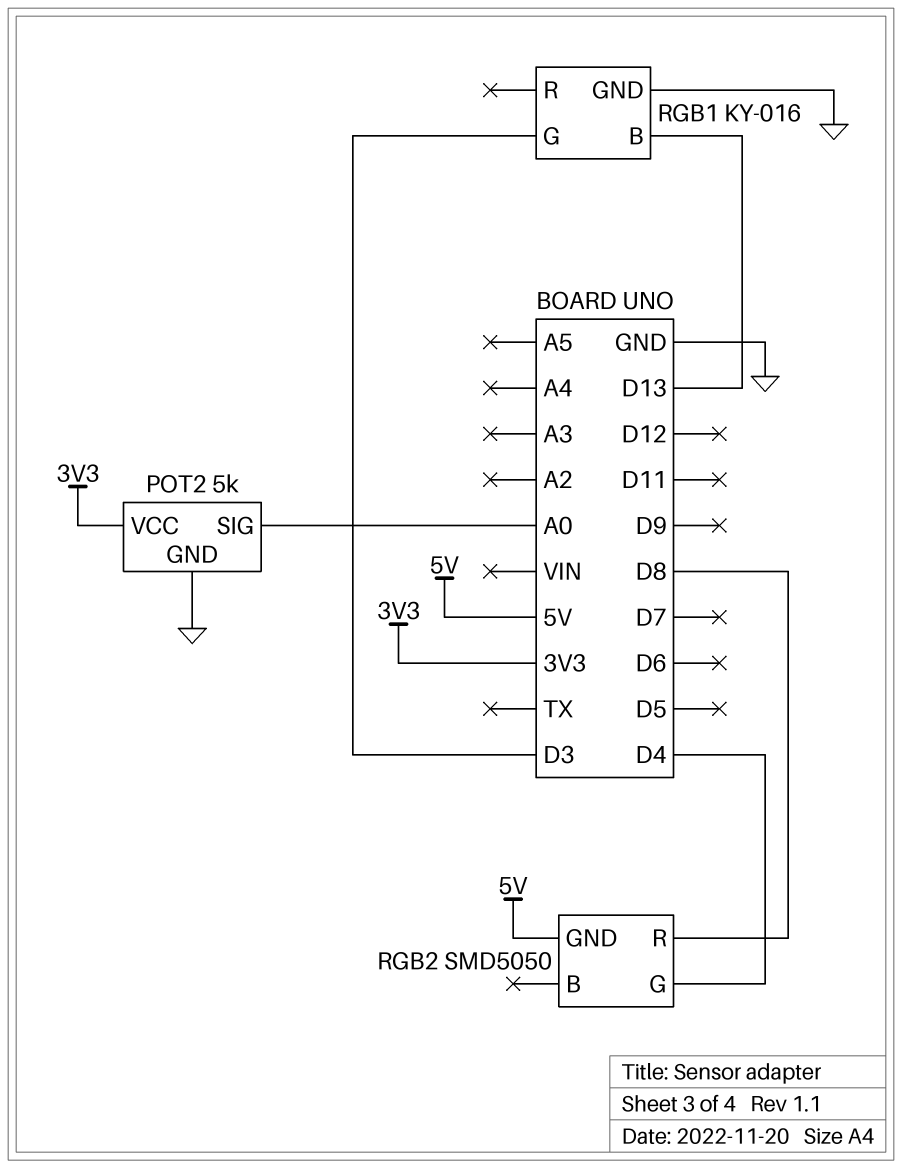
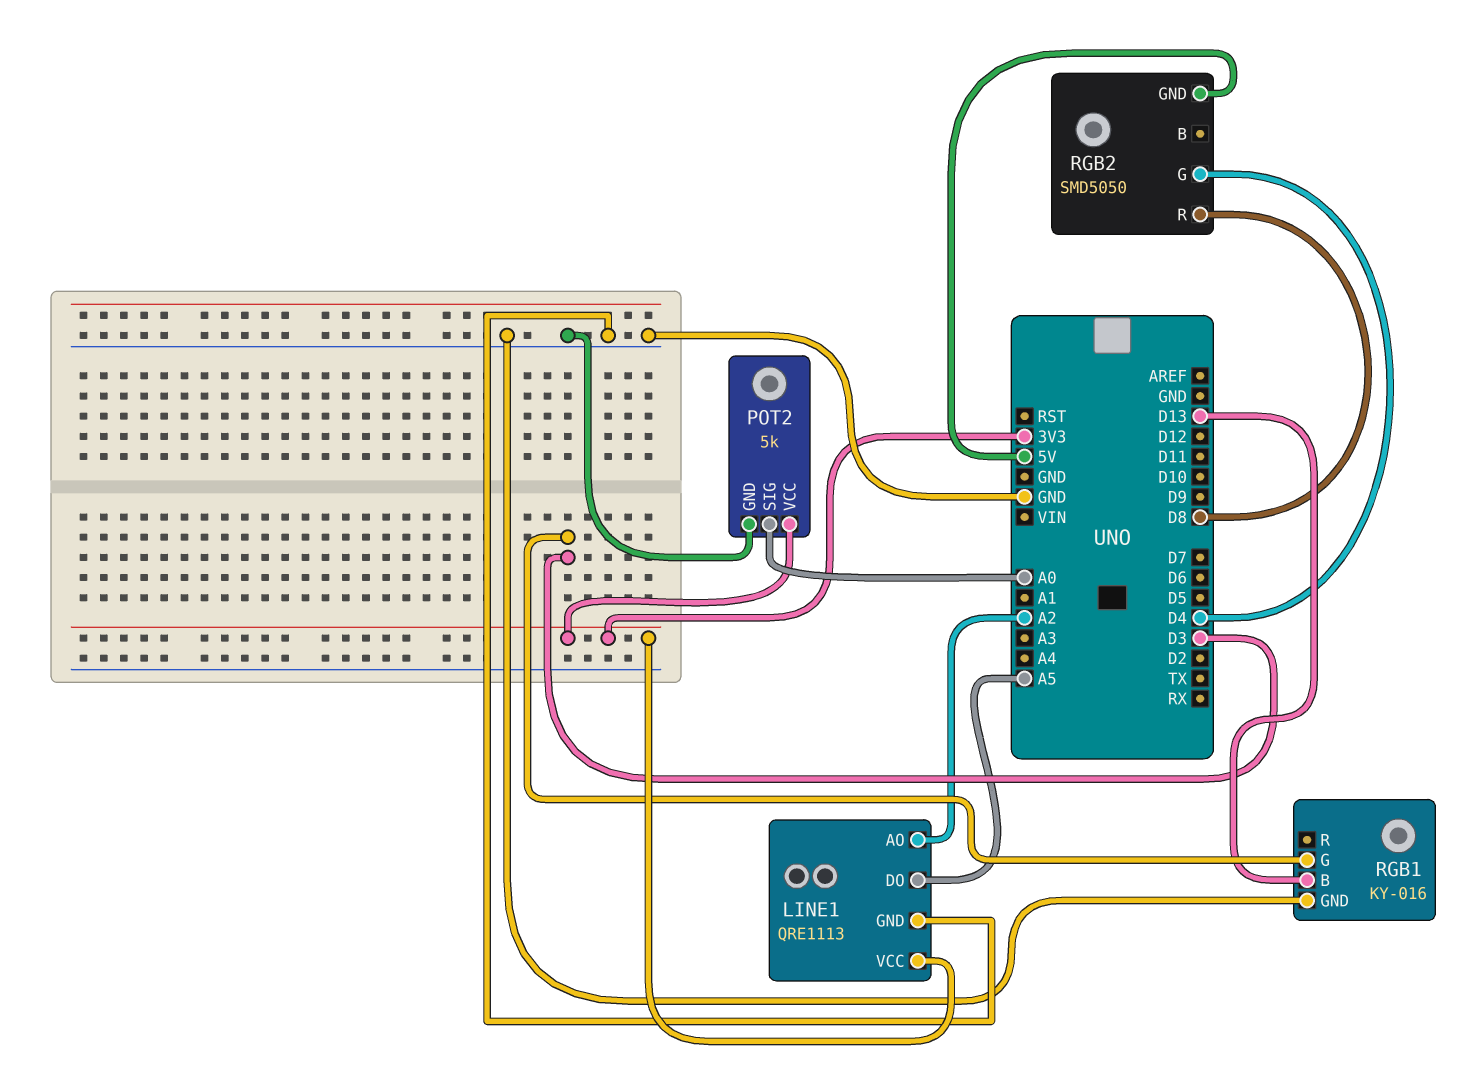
LINE1: none -> QRE1113
LINE1 pin AO: none -> A2
LINE1 pin DO: none -> A5
LINE1 pin GND: none -> GND
LINE1 pin VCC: none -> 3V3

